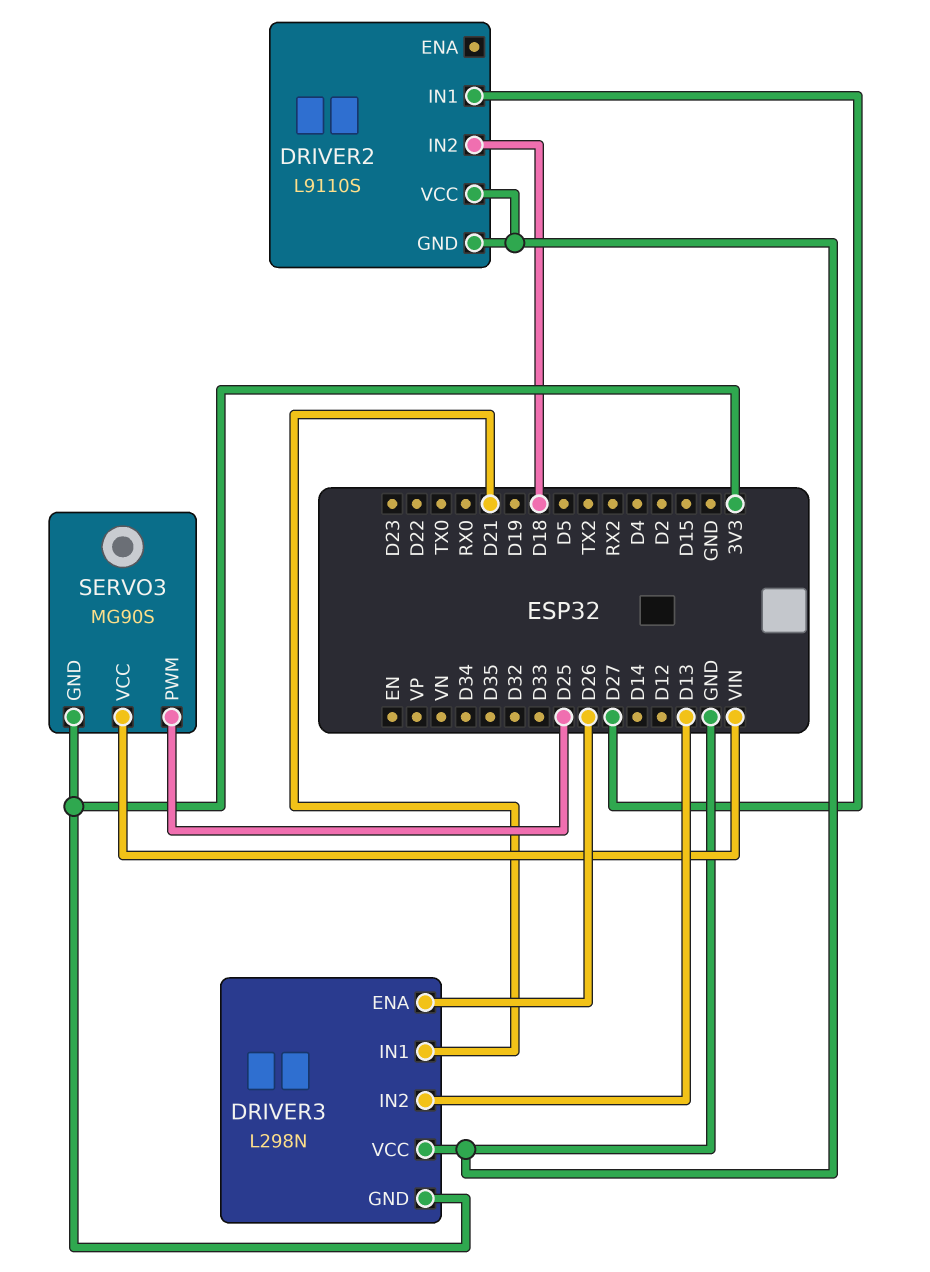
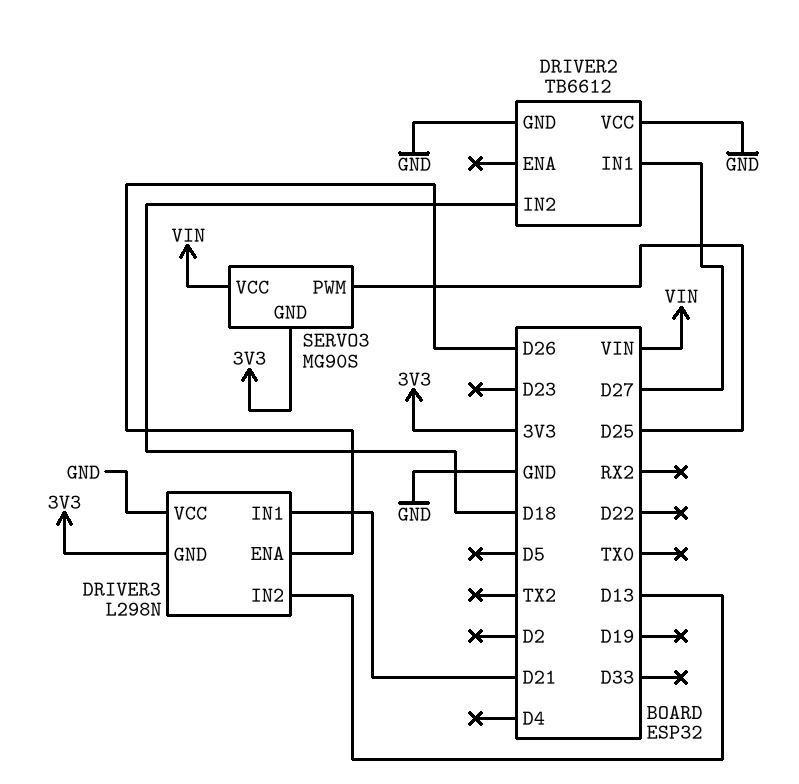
DRIVER2: L9110S -> TB6612

